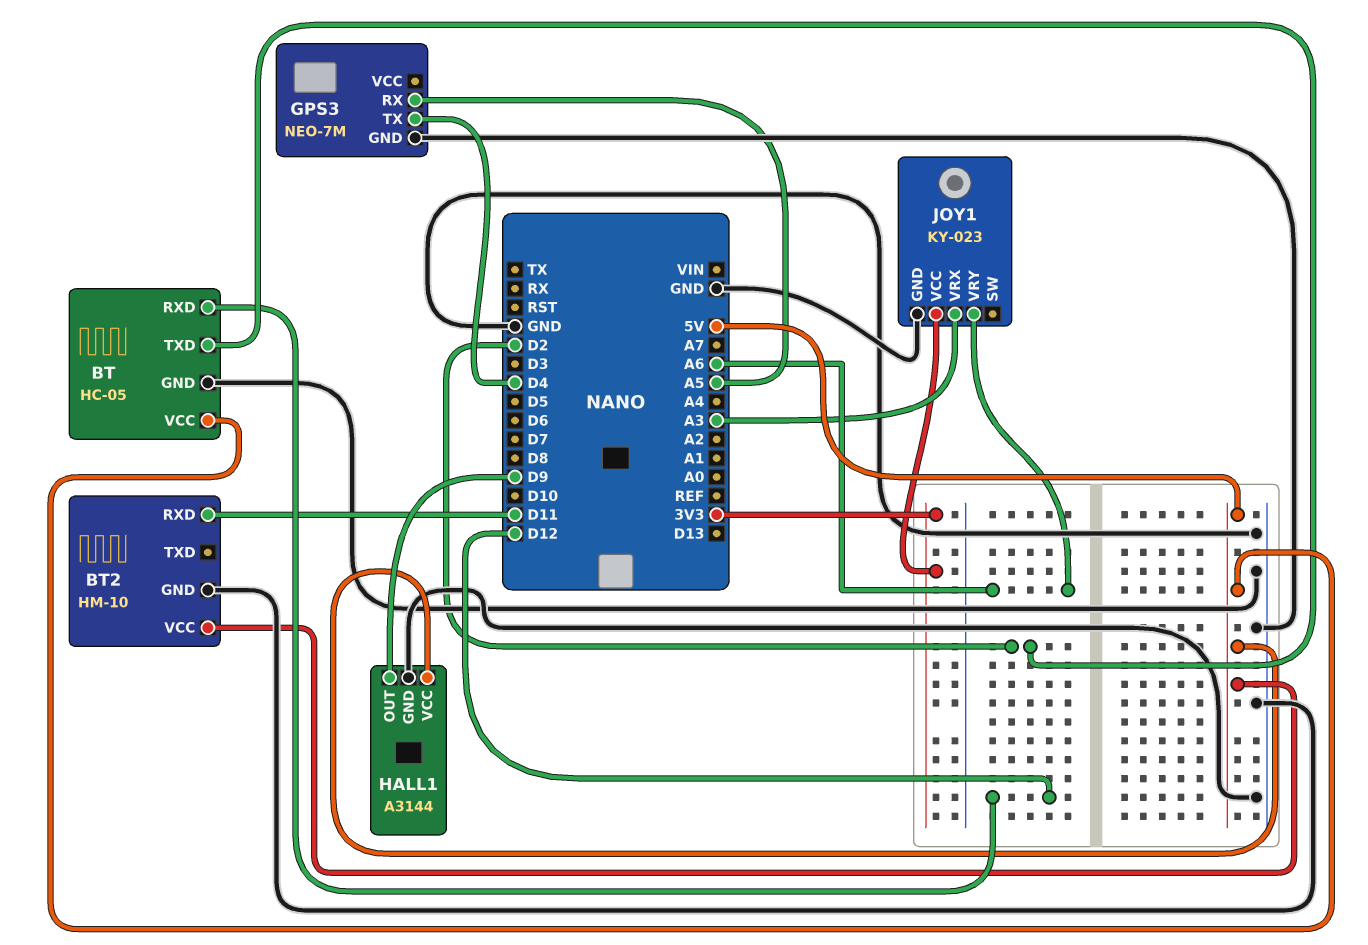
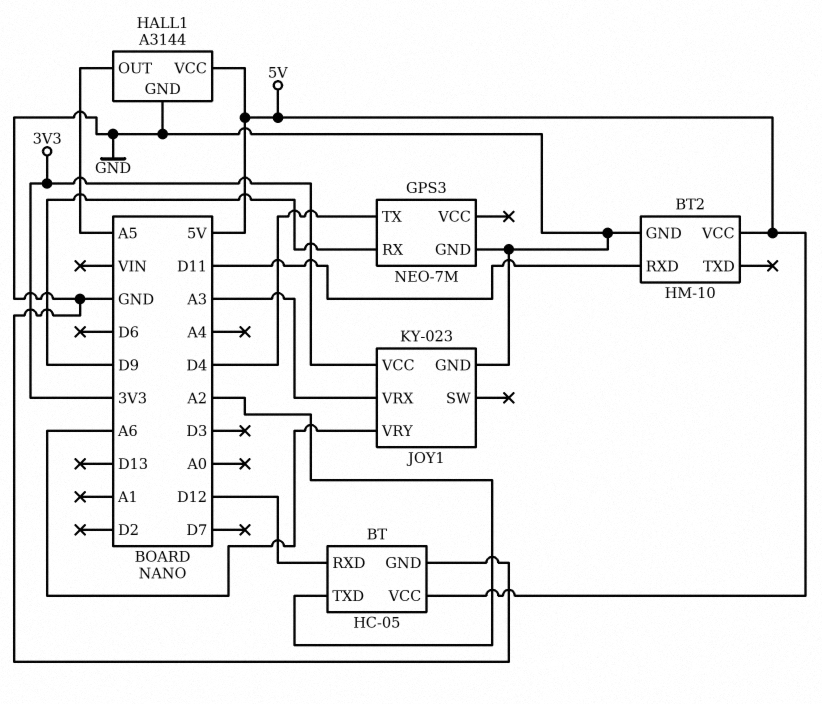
BT pin TXD: D2 -> A2
GPS3 pin RX: A5 -> D9
HALL1 pin OUT: D9 -> A5

